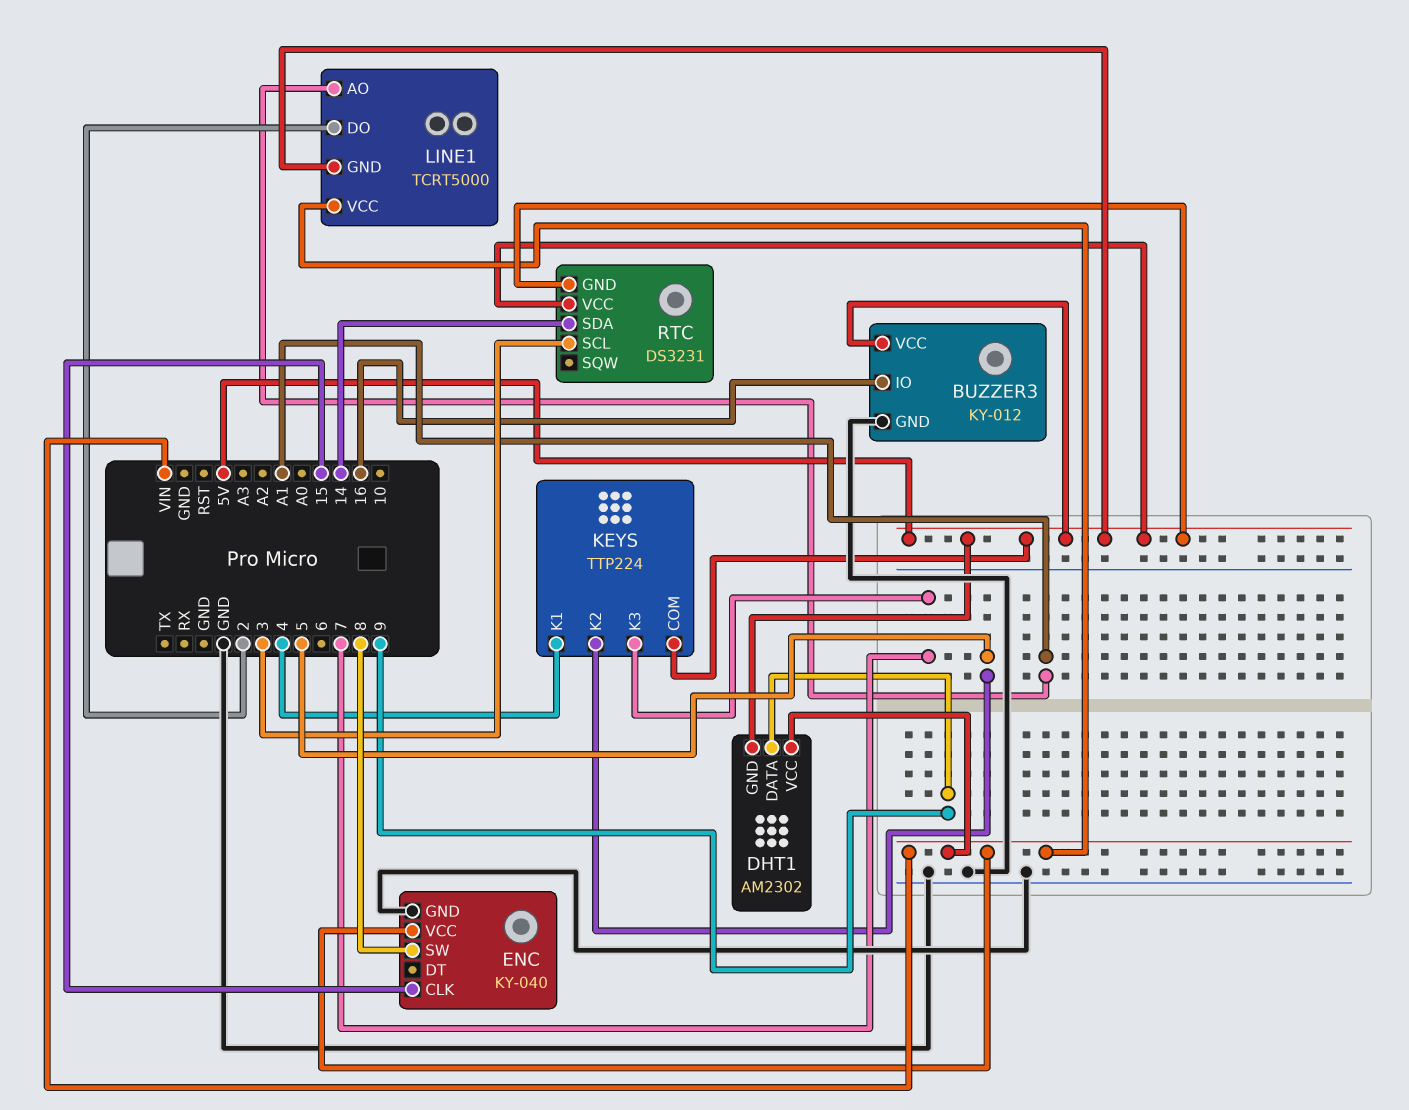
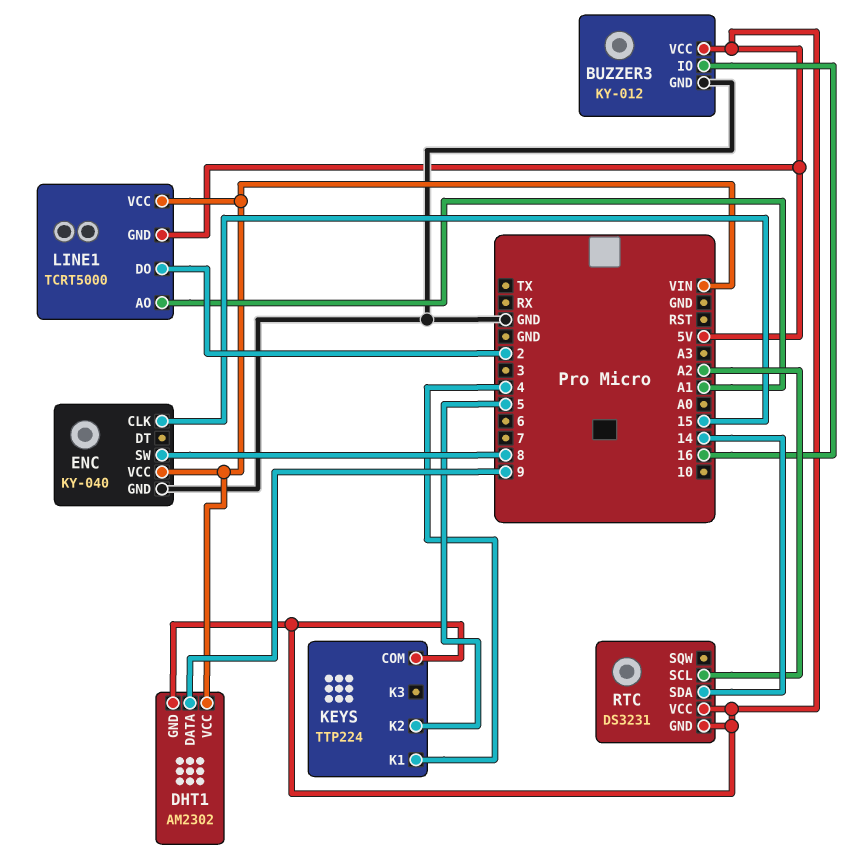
KEYS pin K3: 7 -> none
RTC pin SCL: 3 -> A2

